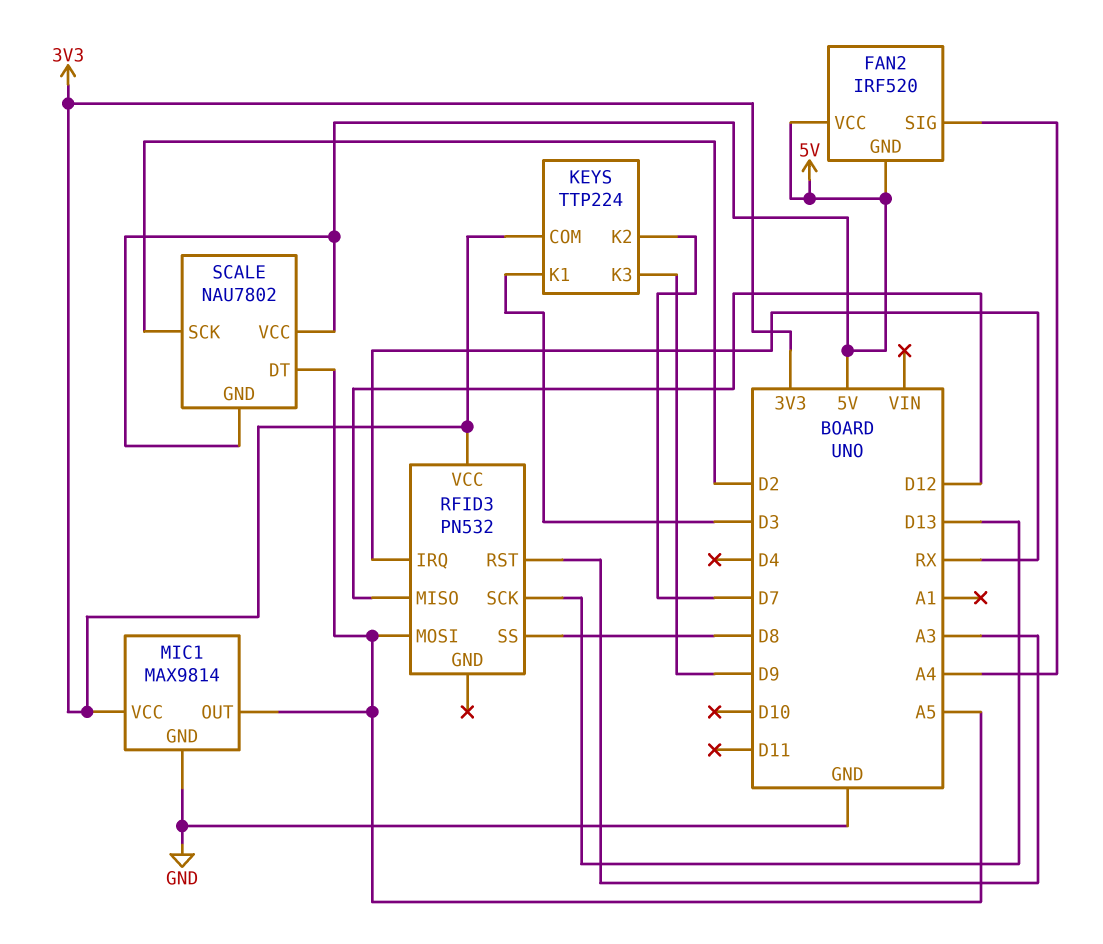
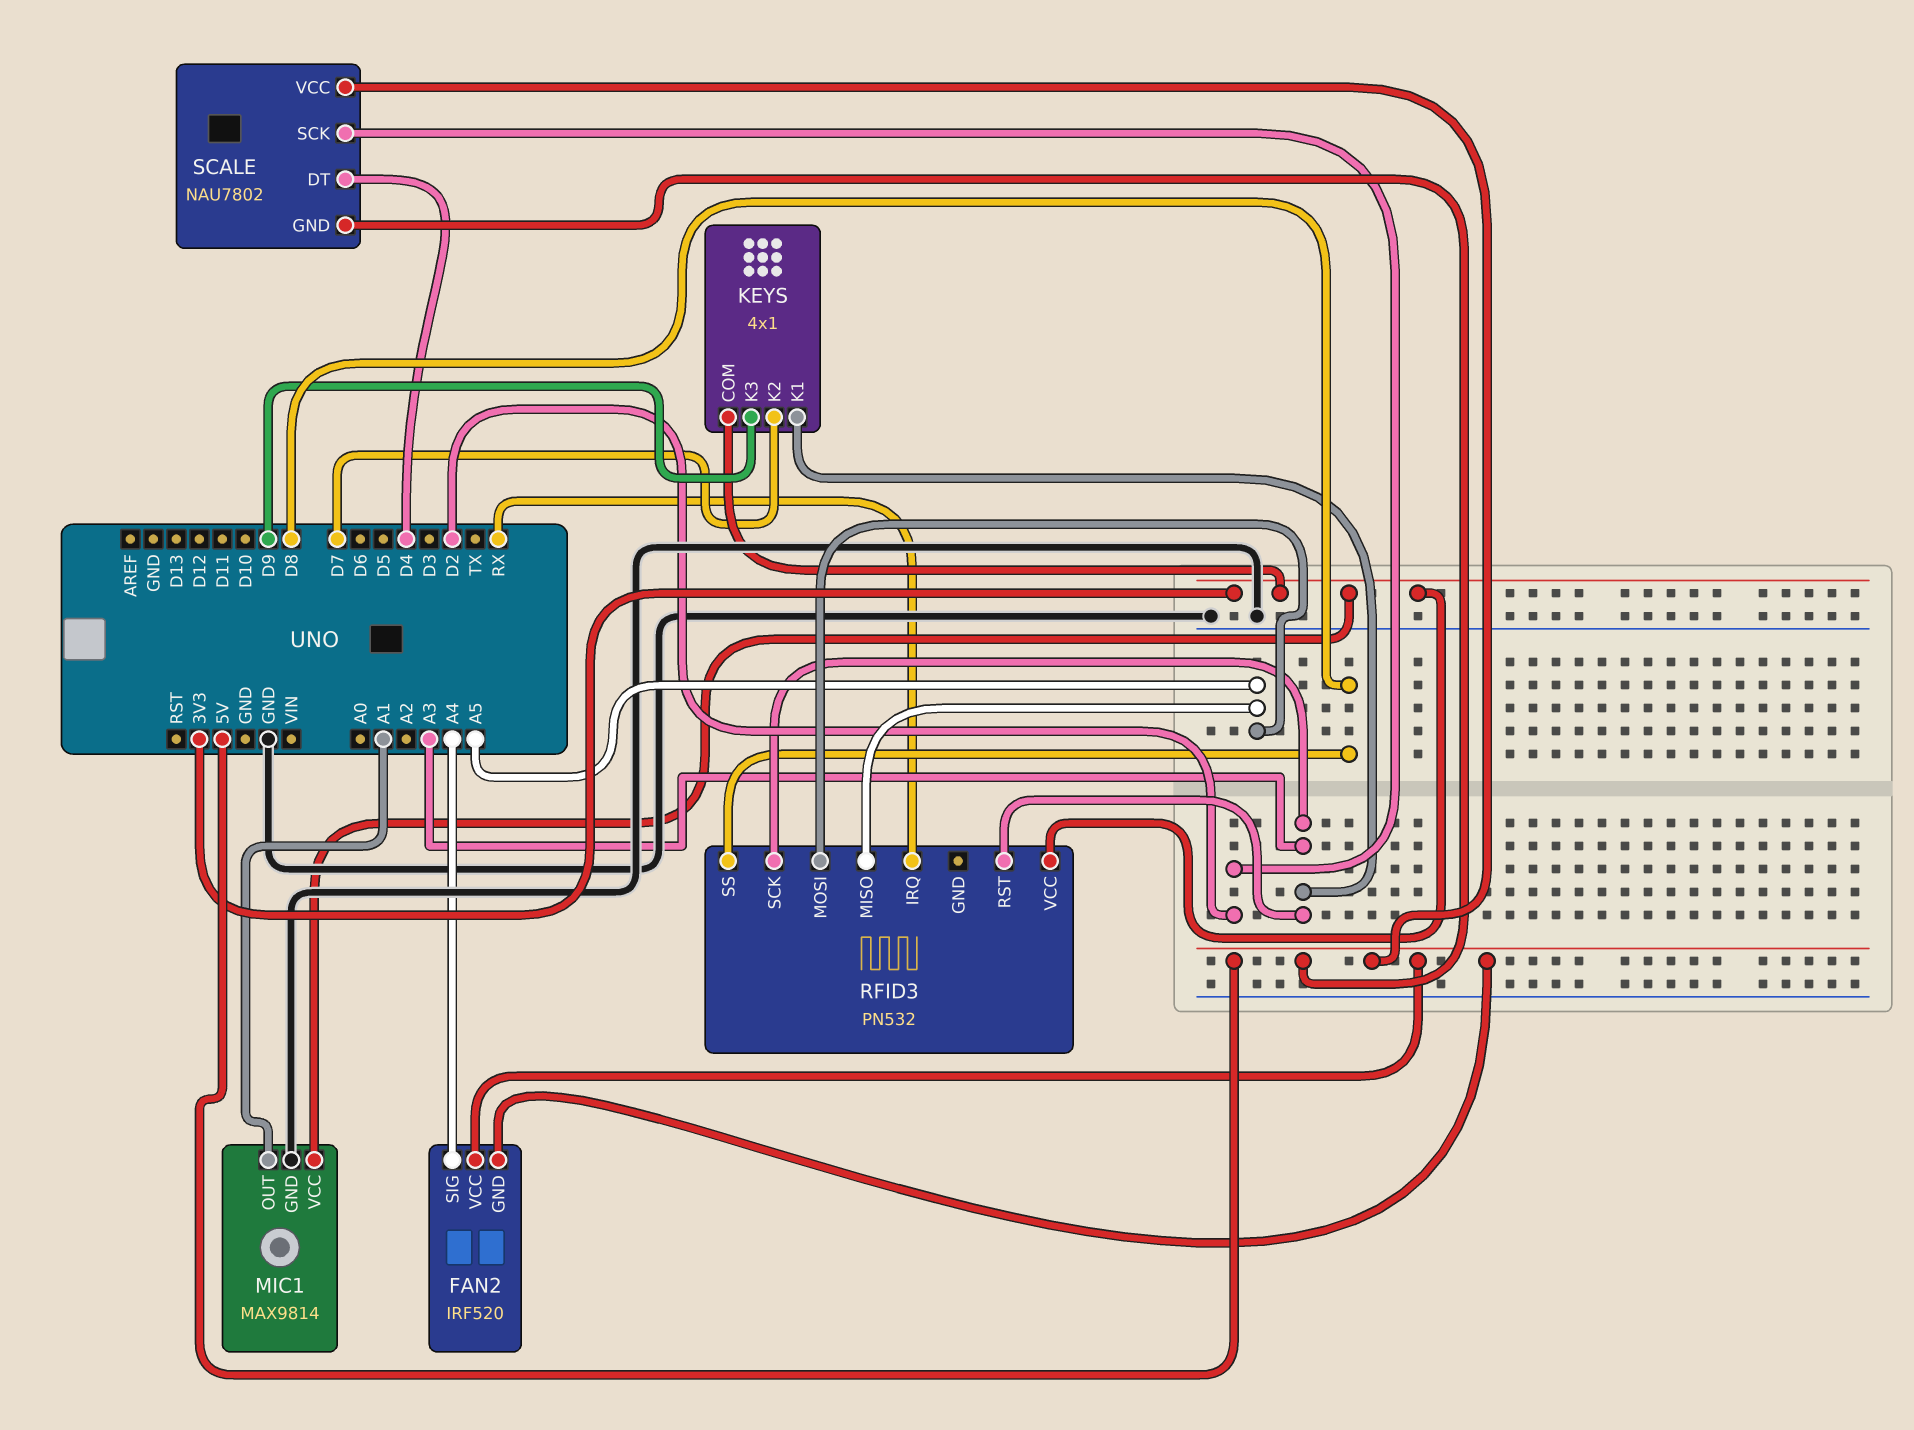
KEYS: TTP224 -> 4x1
KEYS pin K1: D3 -> A3
MIC1 pin OUT: A5 -> A1
RFID3 pin MISO: D12 -> A5
RFID3 pin SCK: D13 -> A3
SCALE pin DT: A5 -> D4

